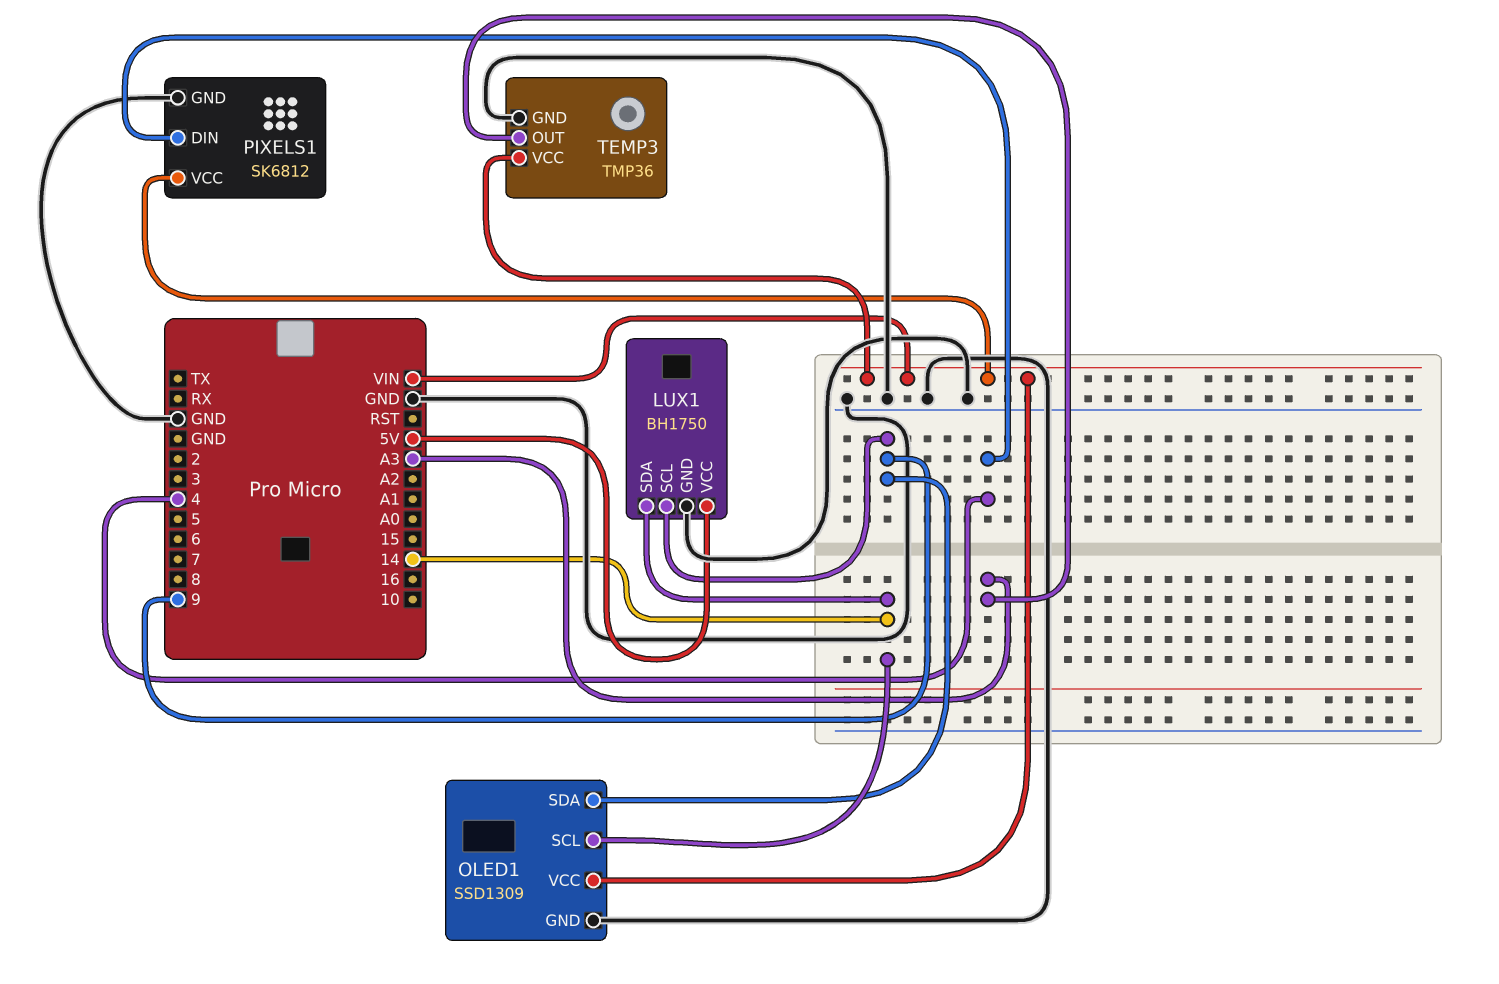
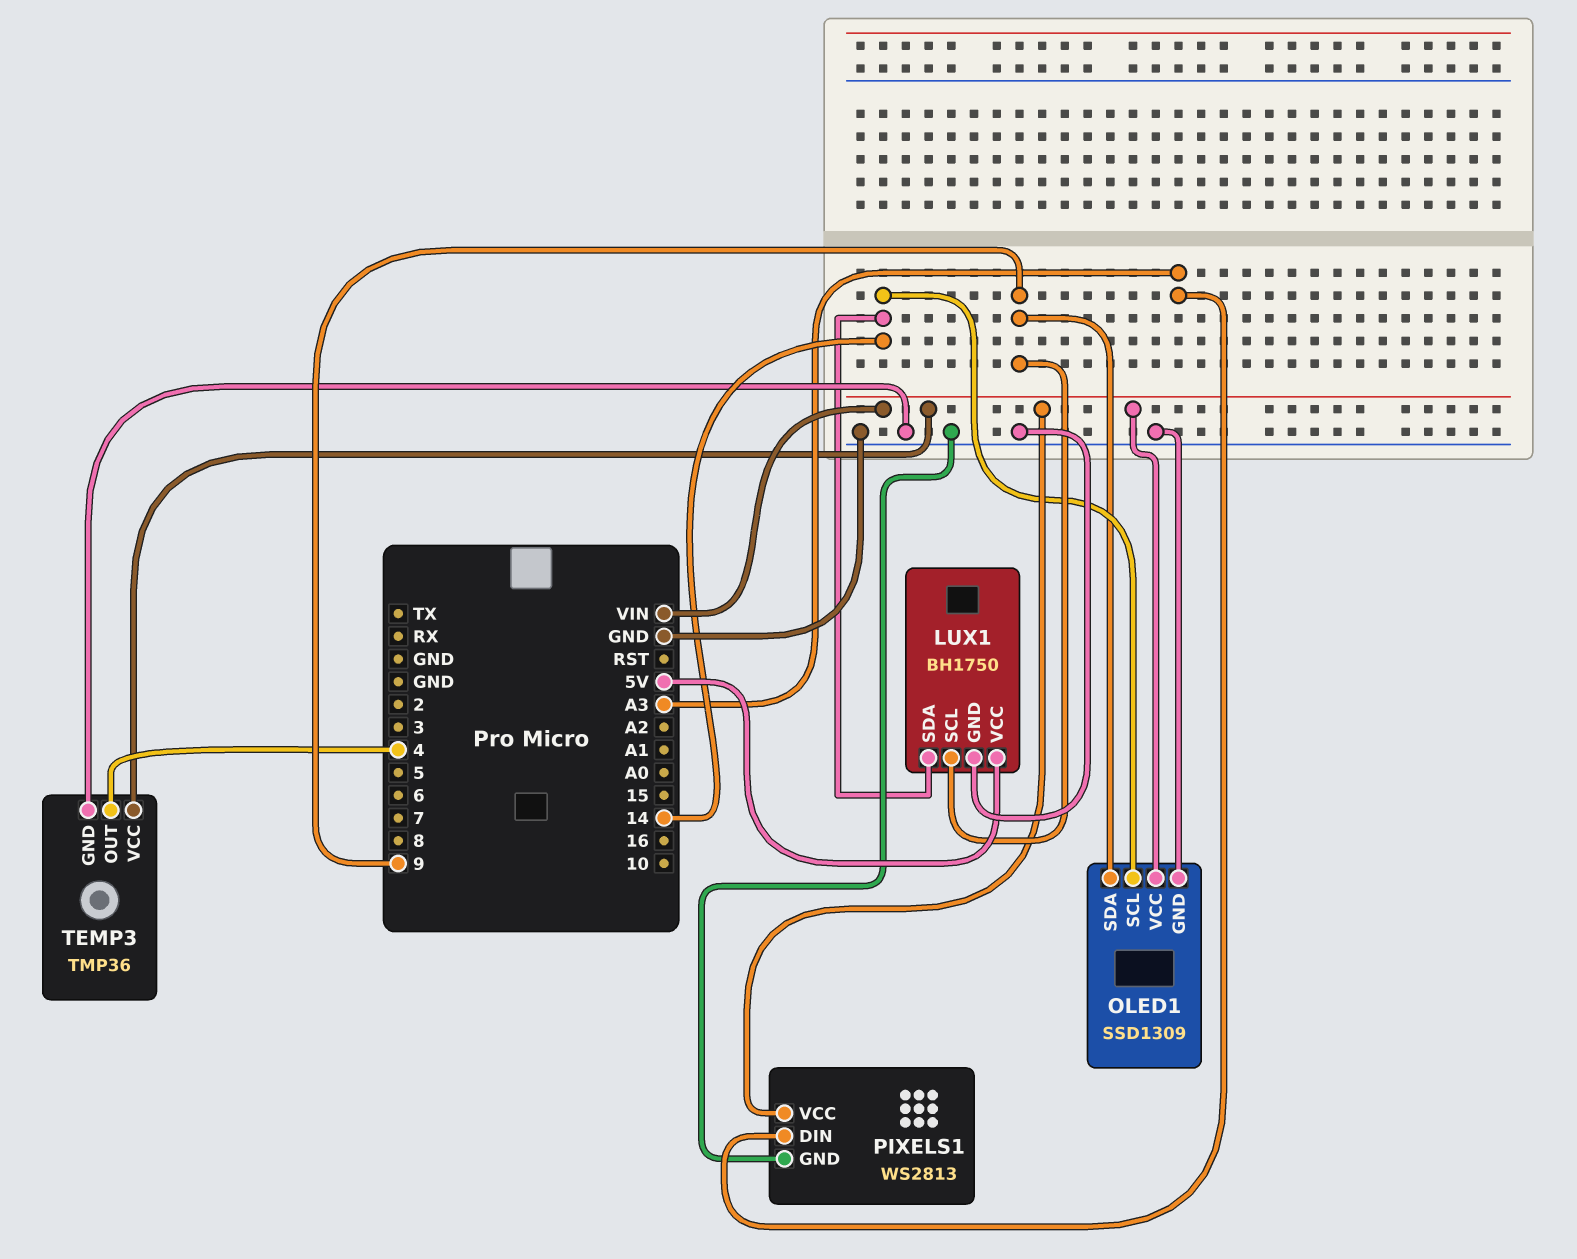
PIXELS1: SK6812 -> WS2813
PIXELS1 pin DIN: 4 -> A3
TEMP3 pin OUT: A3 -> 4

